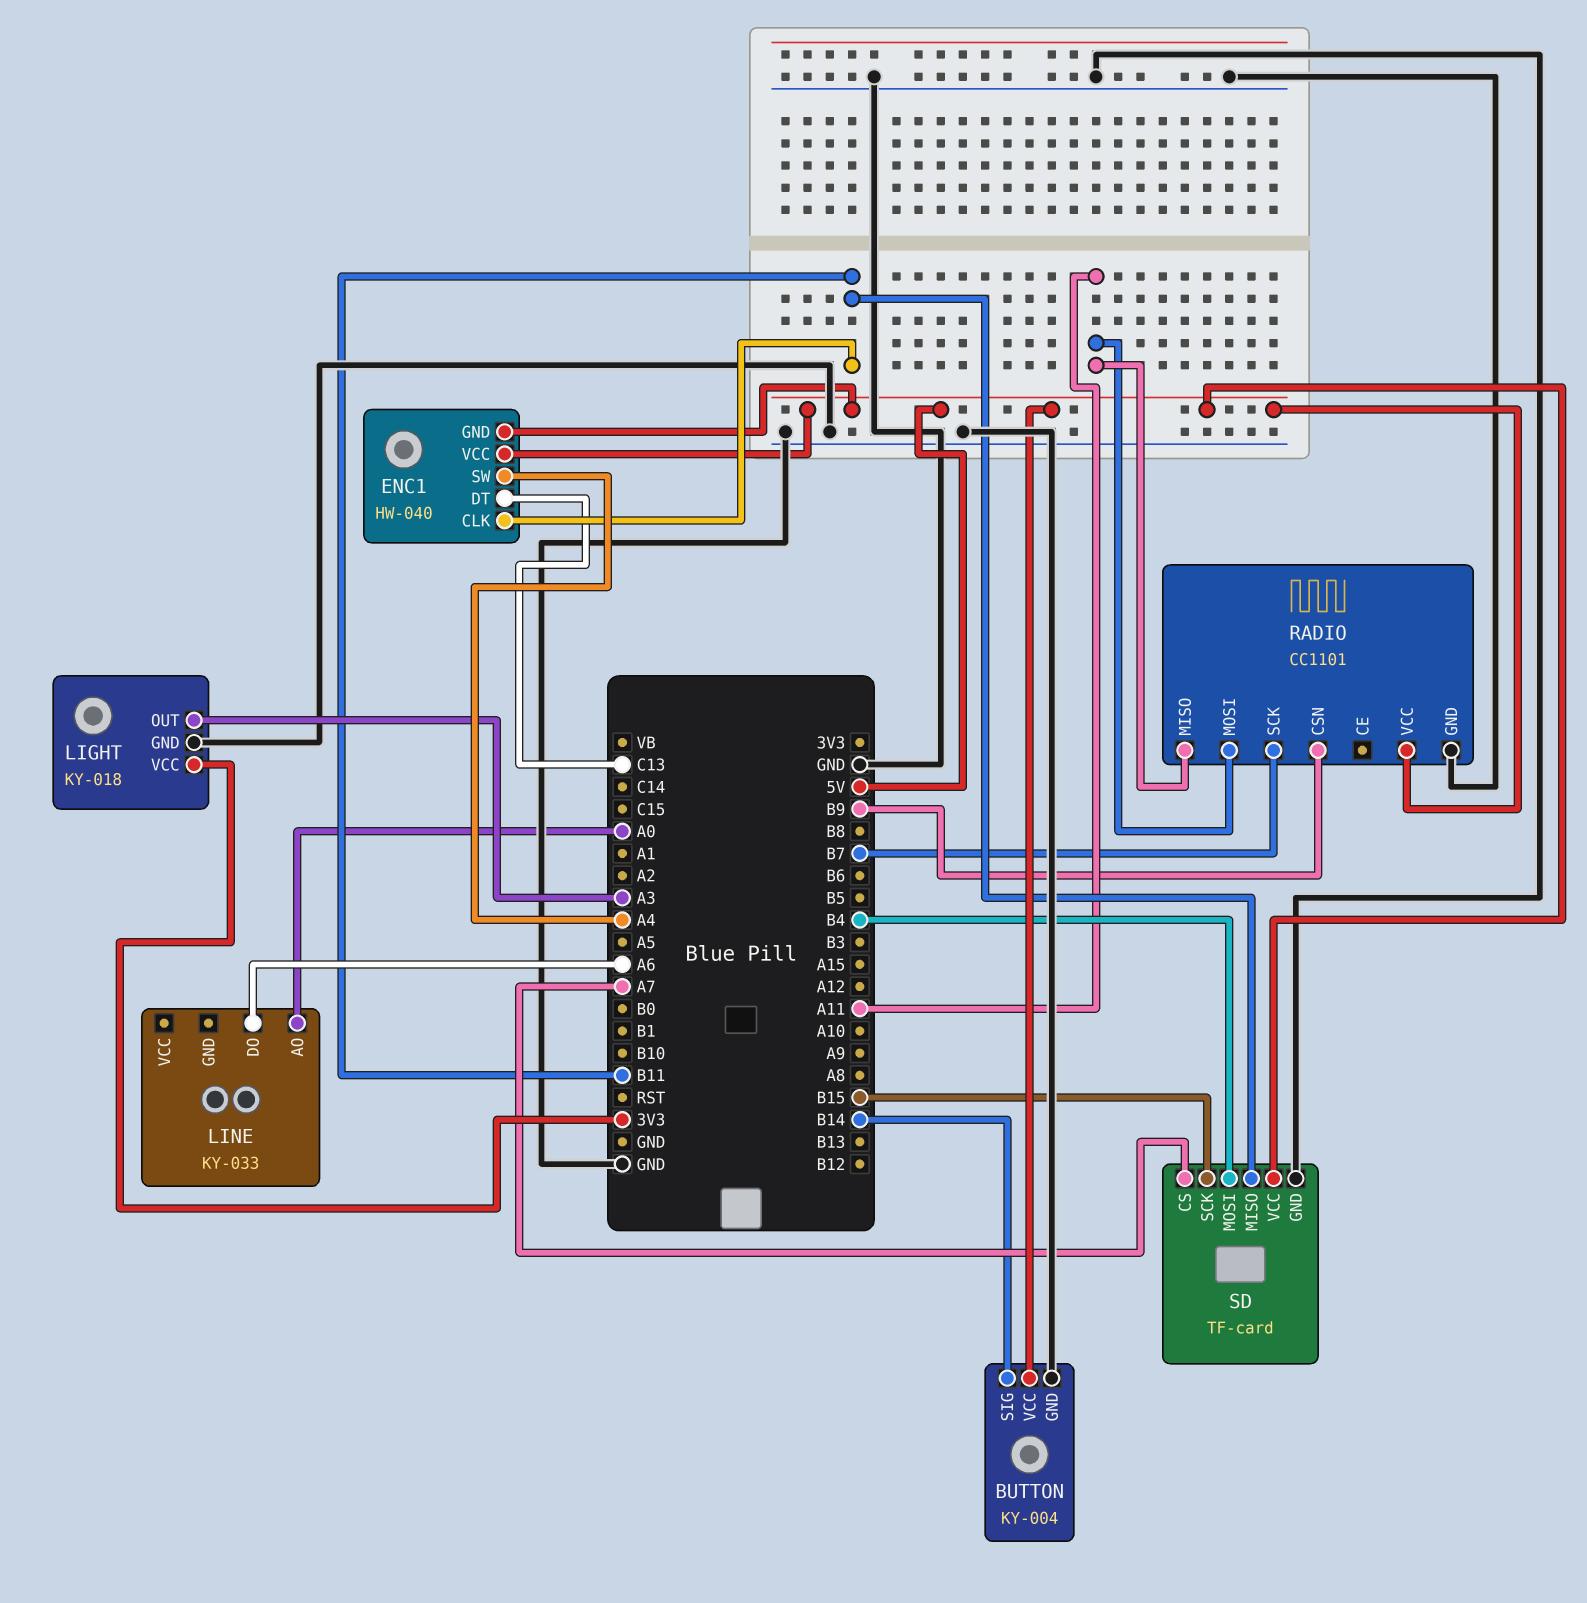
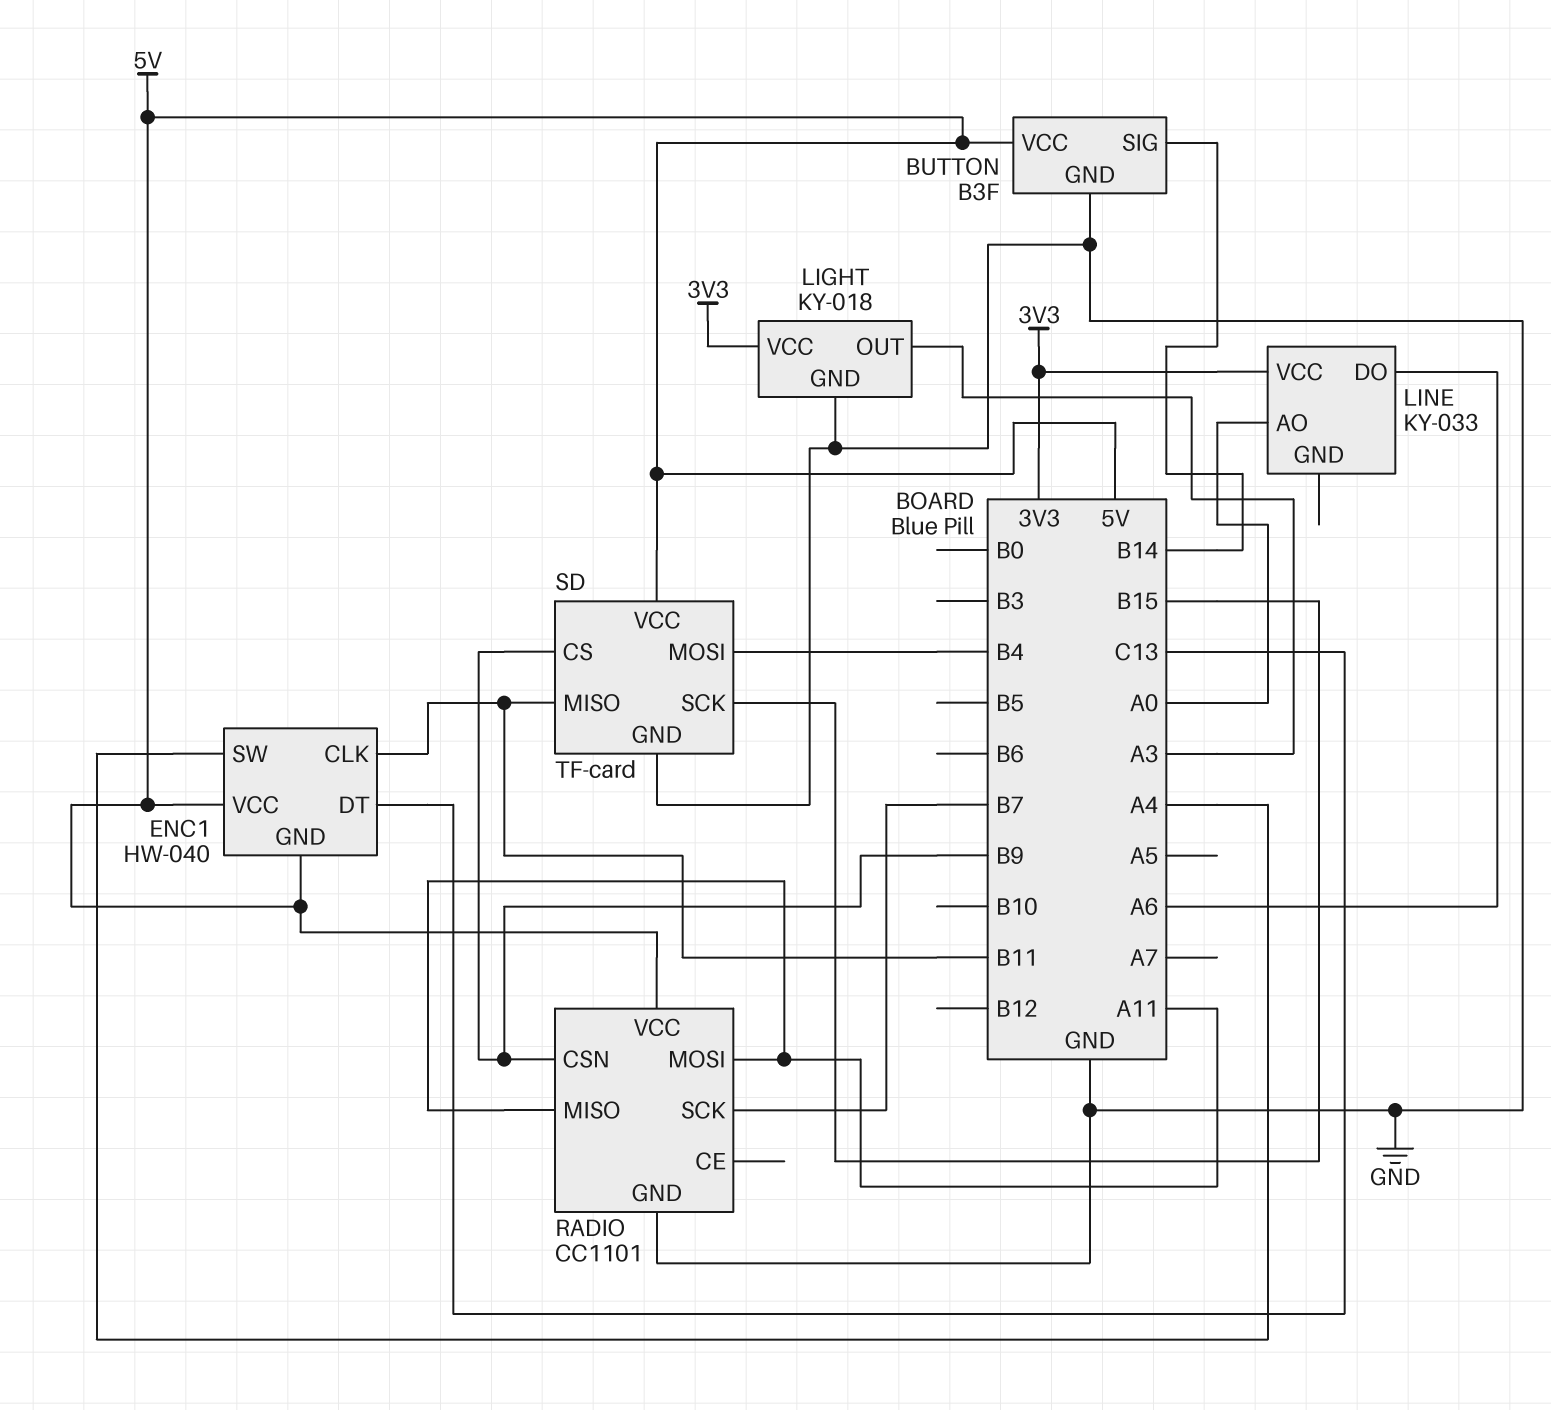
BUTTON: KY-004 -> B3F
LINE pin VCC: none -> 3V3
SD pin CS: A7 -> B9

